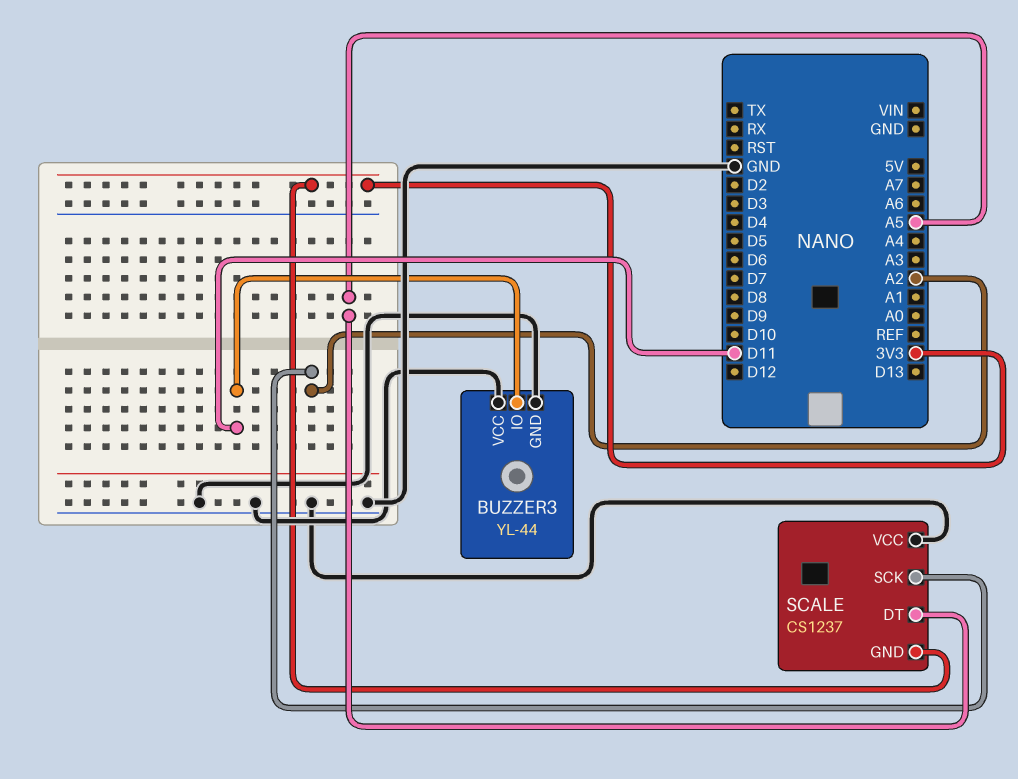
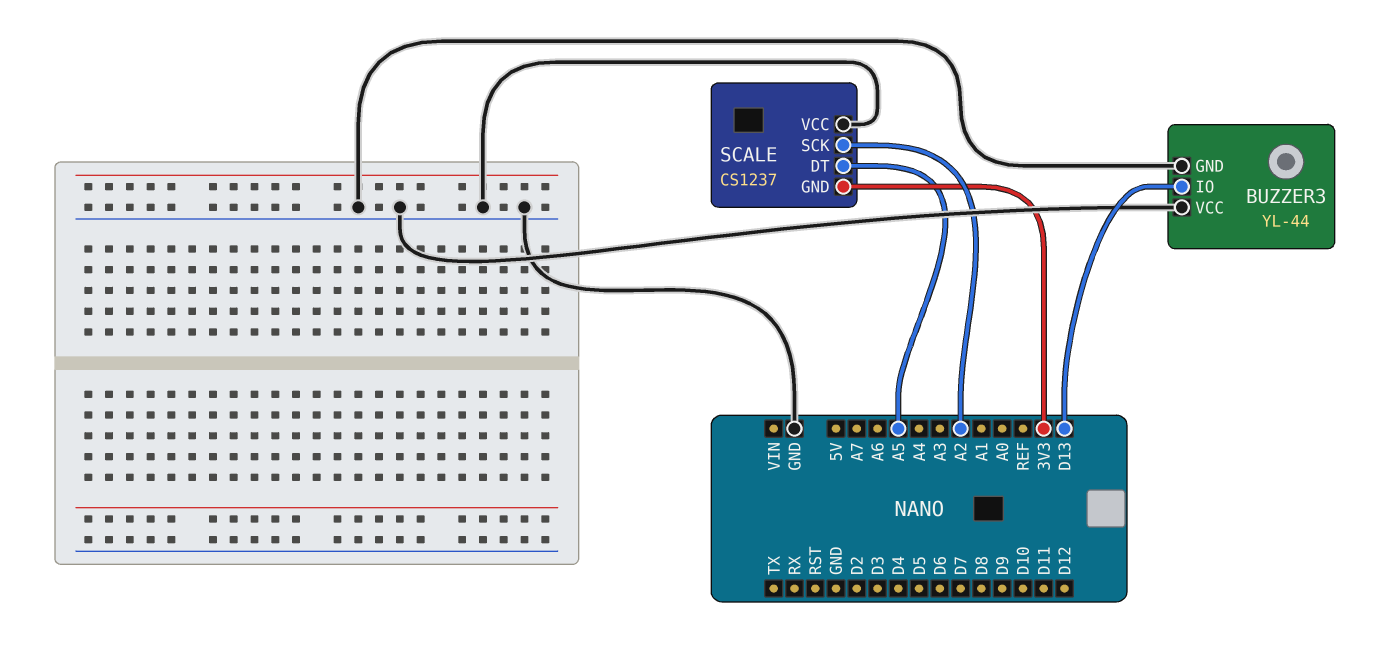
BUZZER3 pin IO: D11 -> D13

